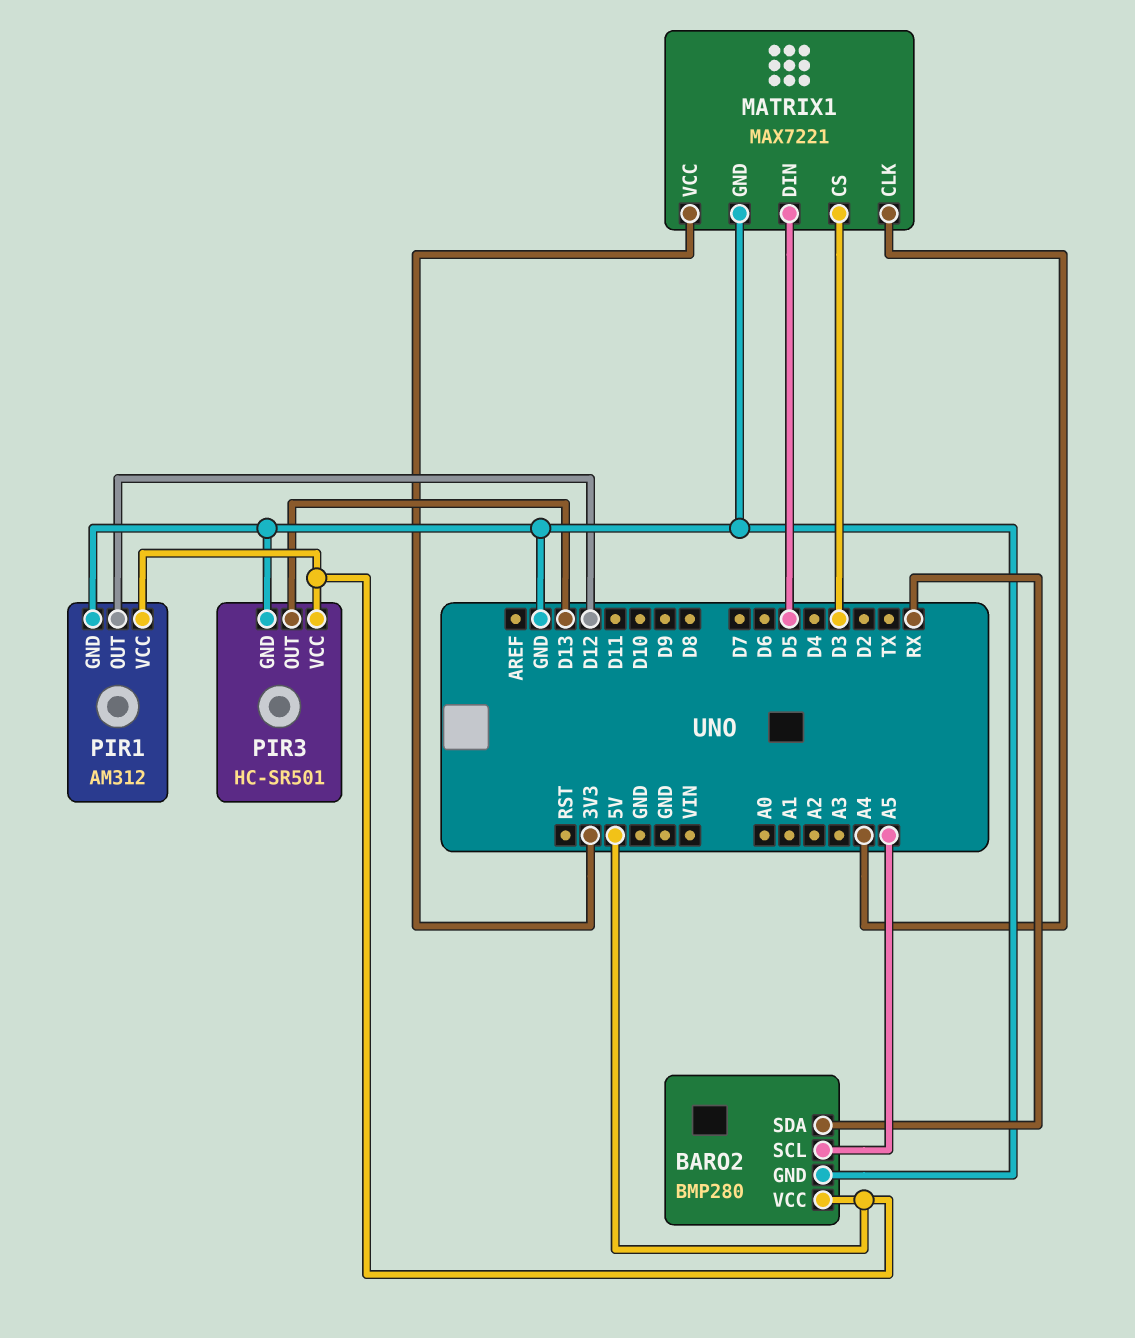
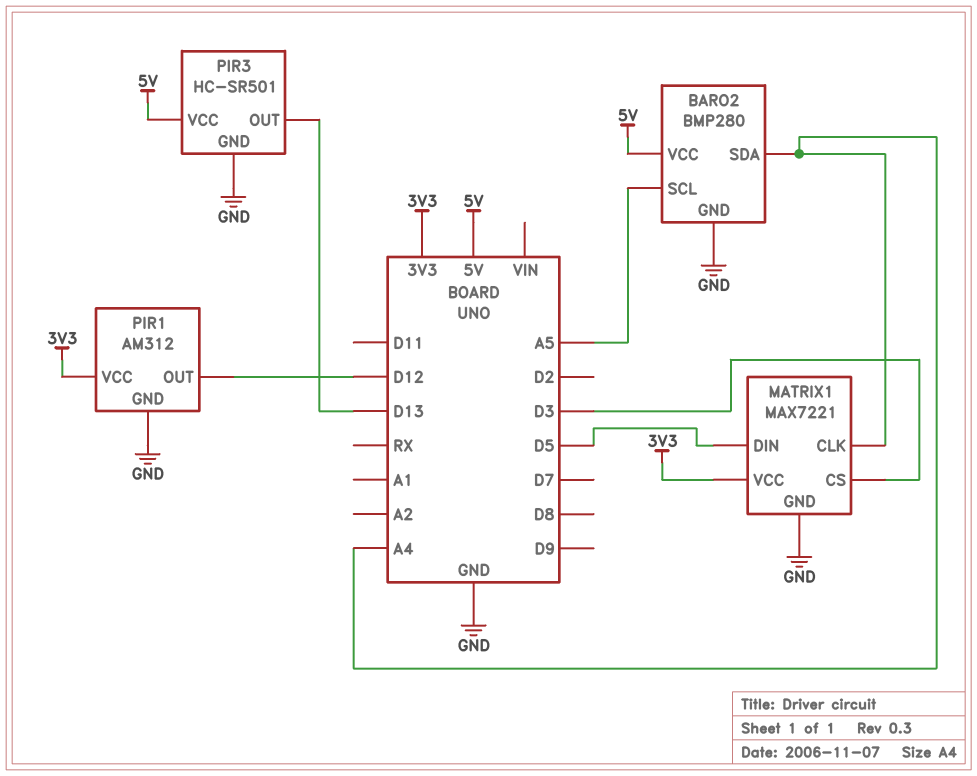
BARO2 pin SDA: RX -> A4
PIR1 pin VCC: 5V -> 3V3

